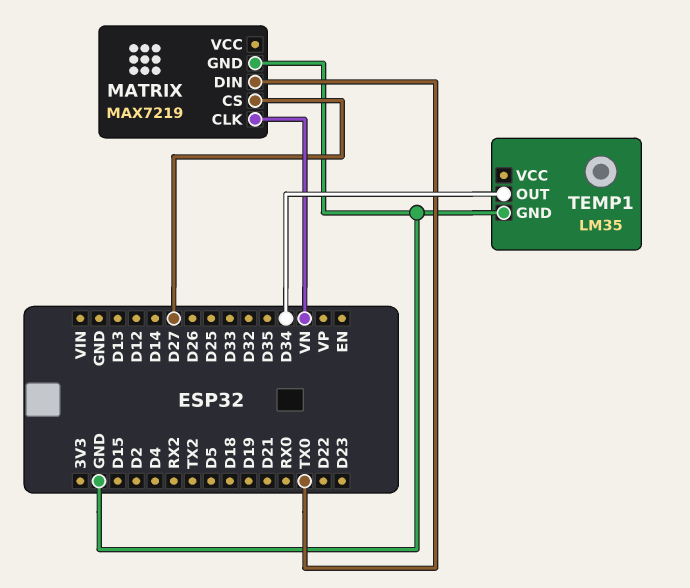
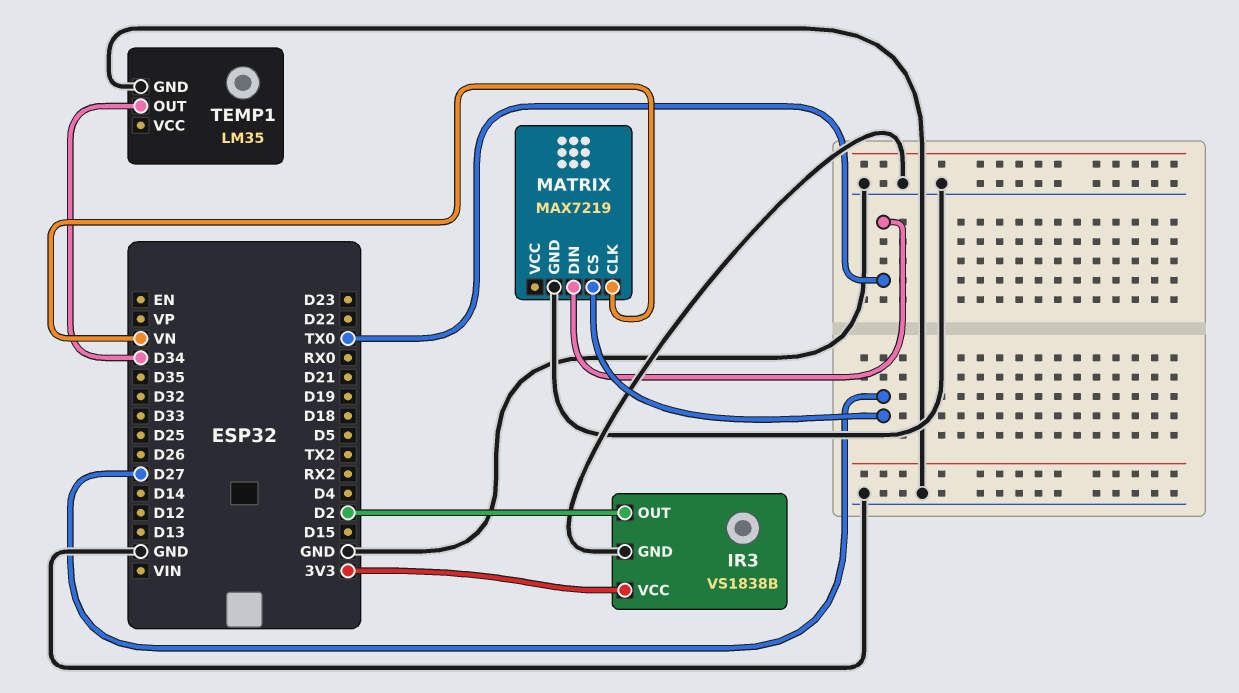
IR3: none -> VS1838B
IR3 pin GND: none -> GND
IR3 pin OUT: none -> D2
IR3 pin VCC: none -> 3V3

